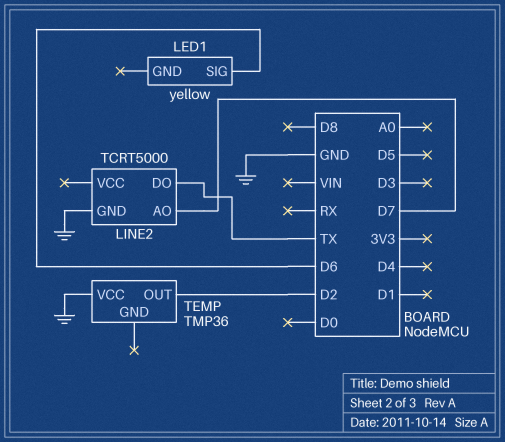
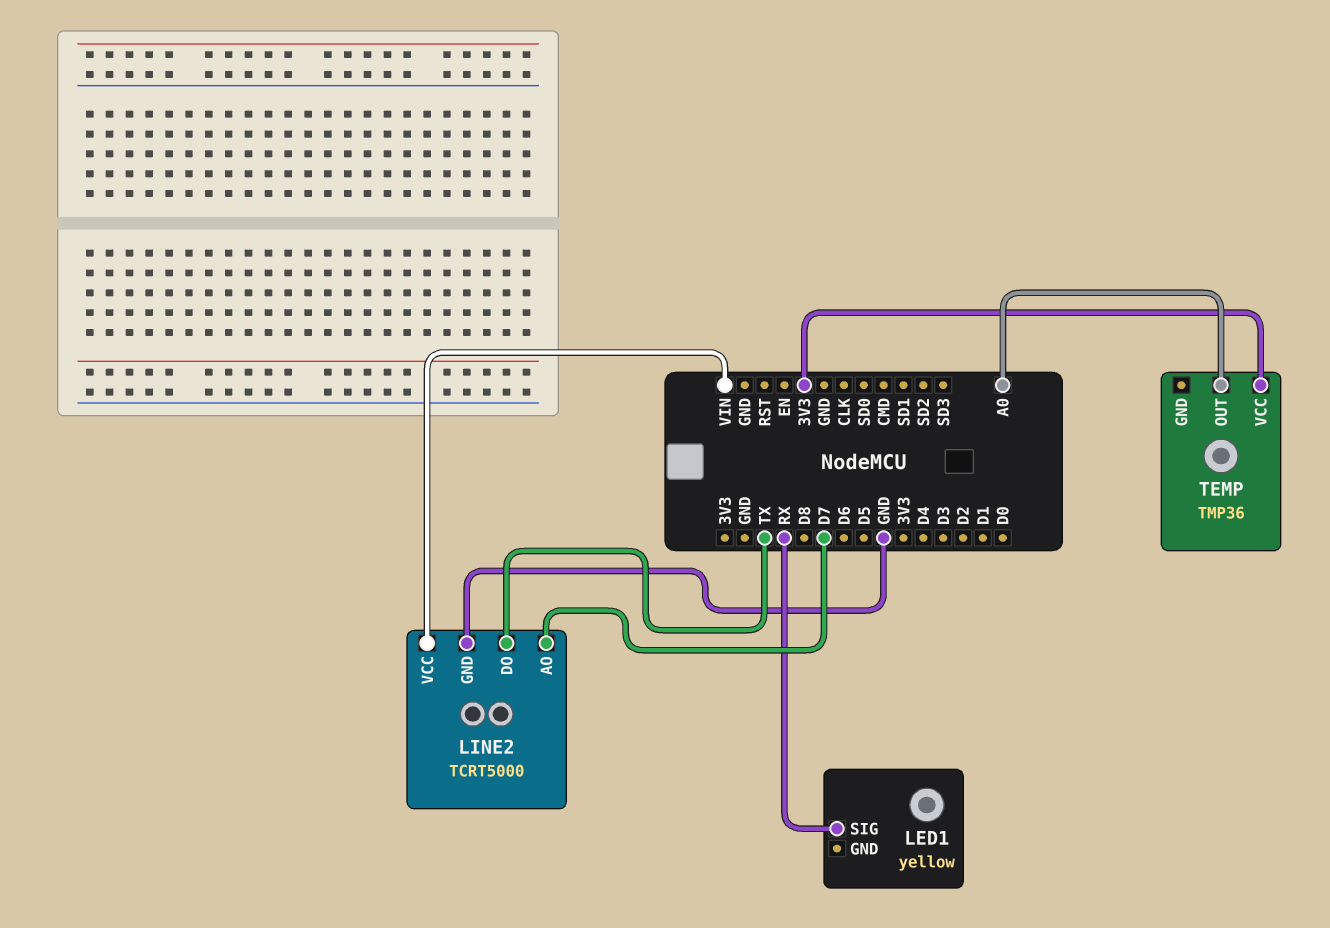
LED1 pin SIG: D6 -> RX
LINE2 pin VCC: none -> VIN
TEMP pin OUT: D2 -> A0
TEMP pin VCC: GND -> 3V3

